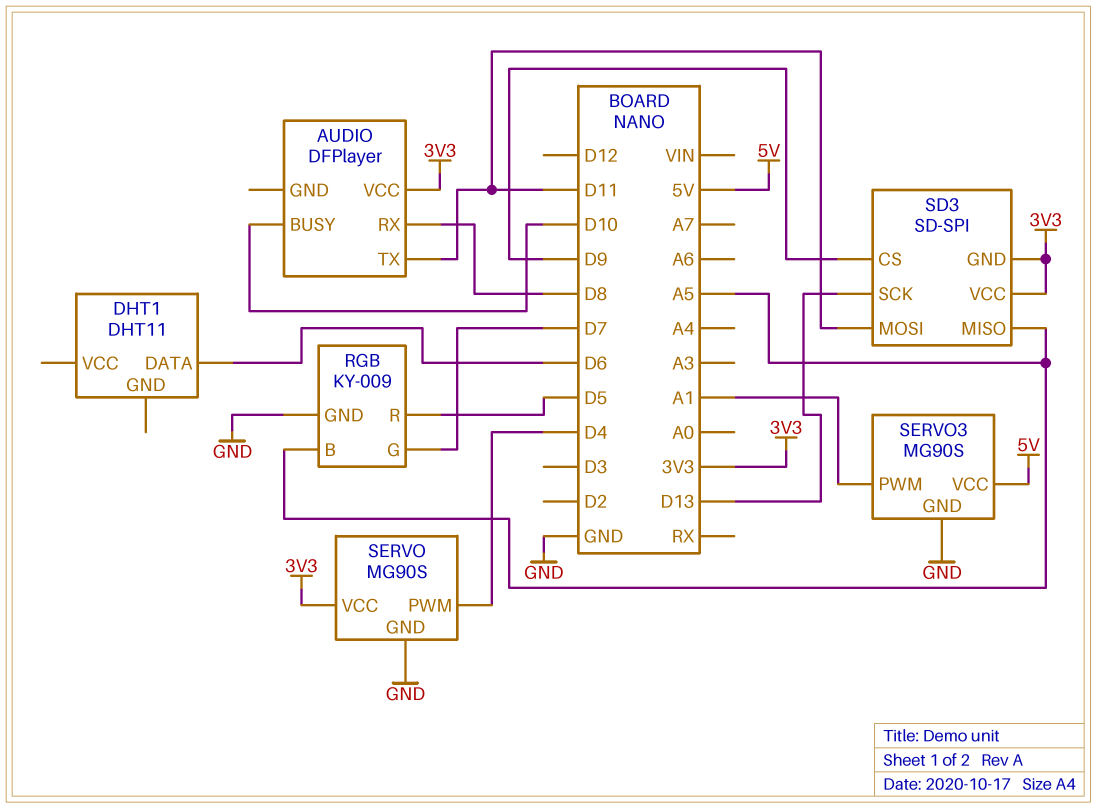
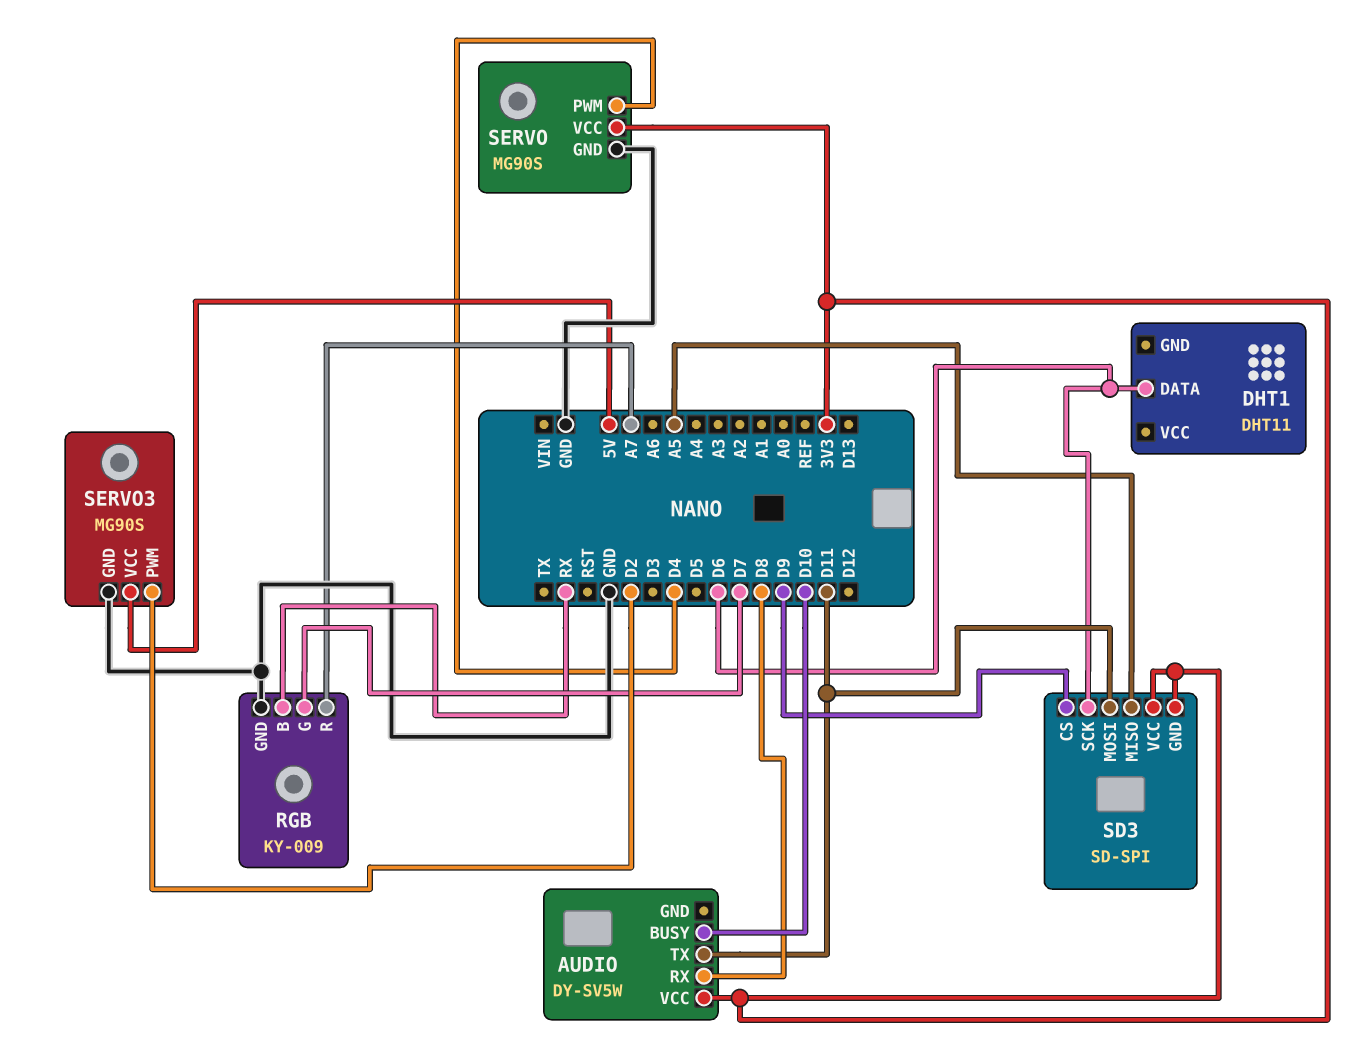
AUDIO: DFPlayer -> DY-SV5W
RGB pin B: A5 -> RX
RGB pin R: D5 -> A7
SD3 pin SCK: D13 -> D6
SERVO3 pin PWM: A1 -> D2

